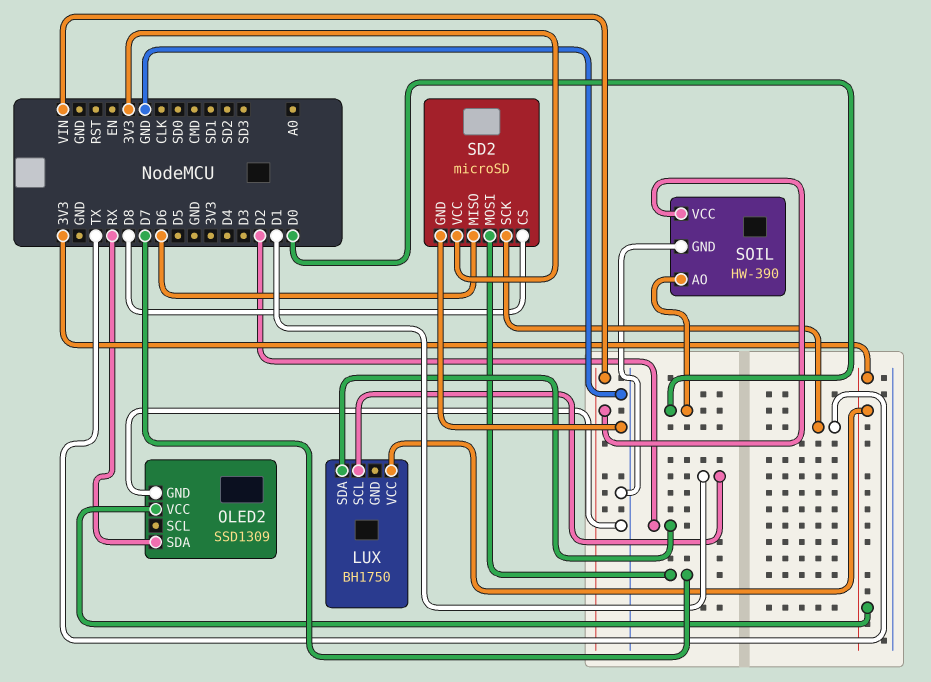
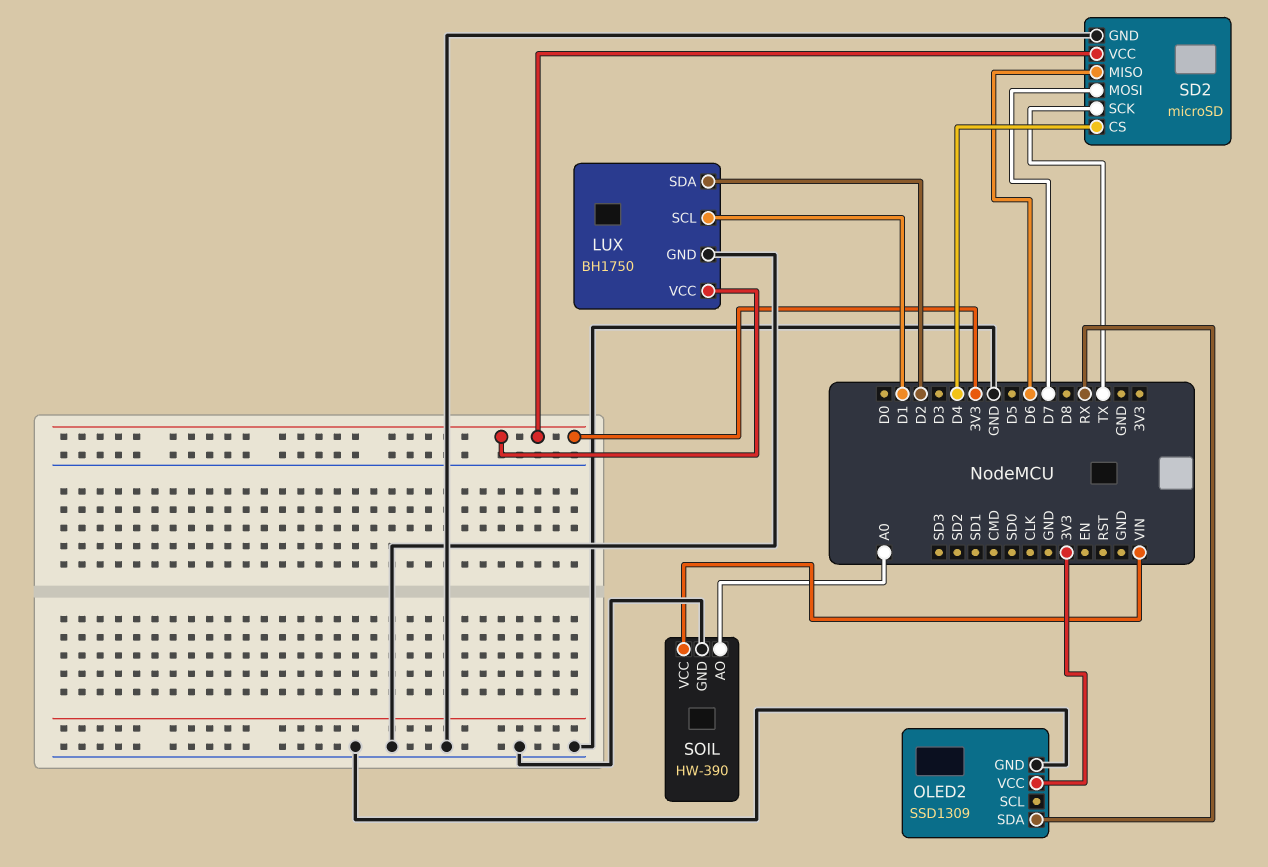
LUX pin GND: none -> GND
SD2 pin CS: D8 -> D4
SOIL pin AO: D0 -> A0

